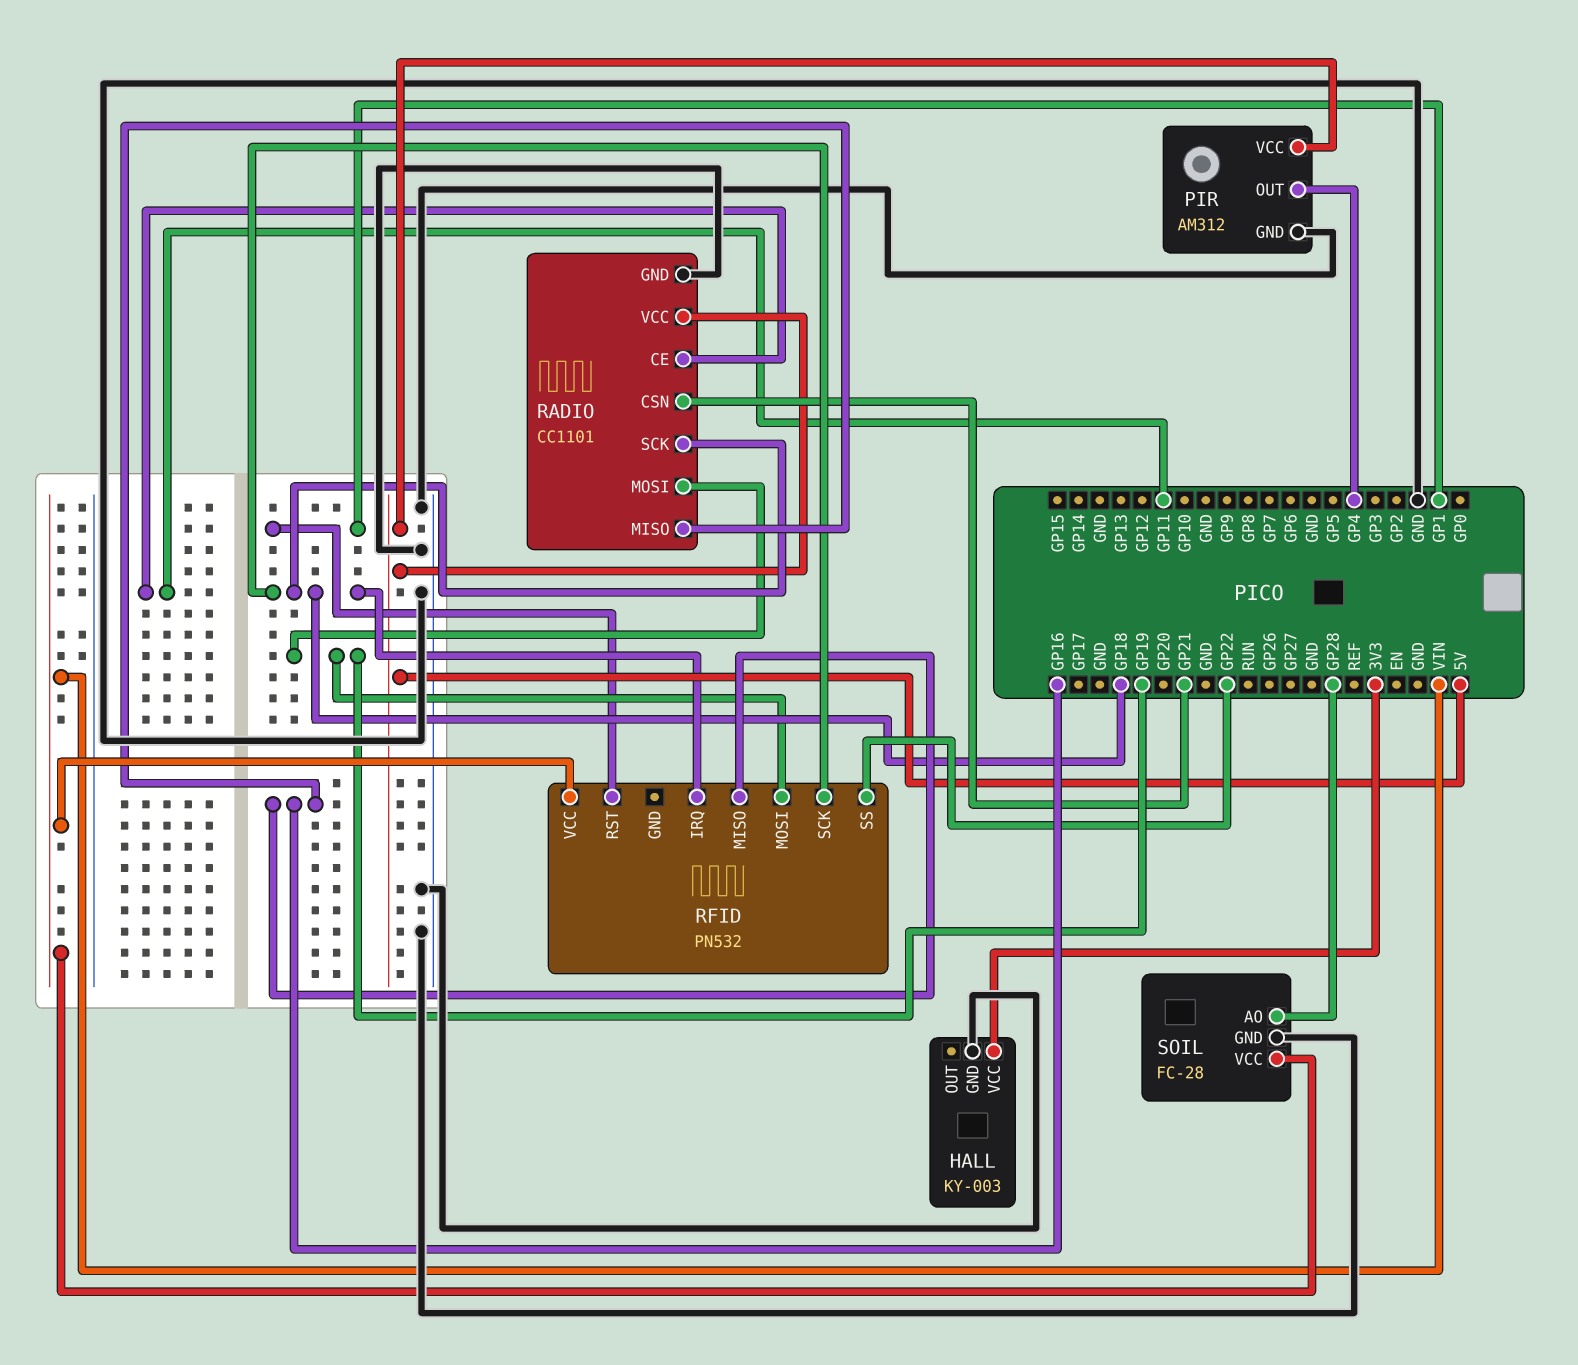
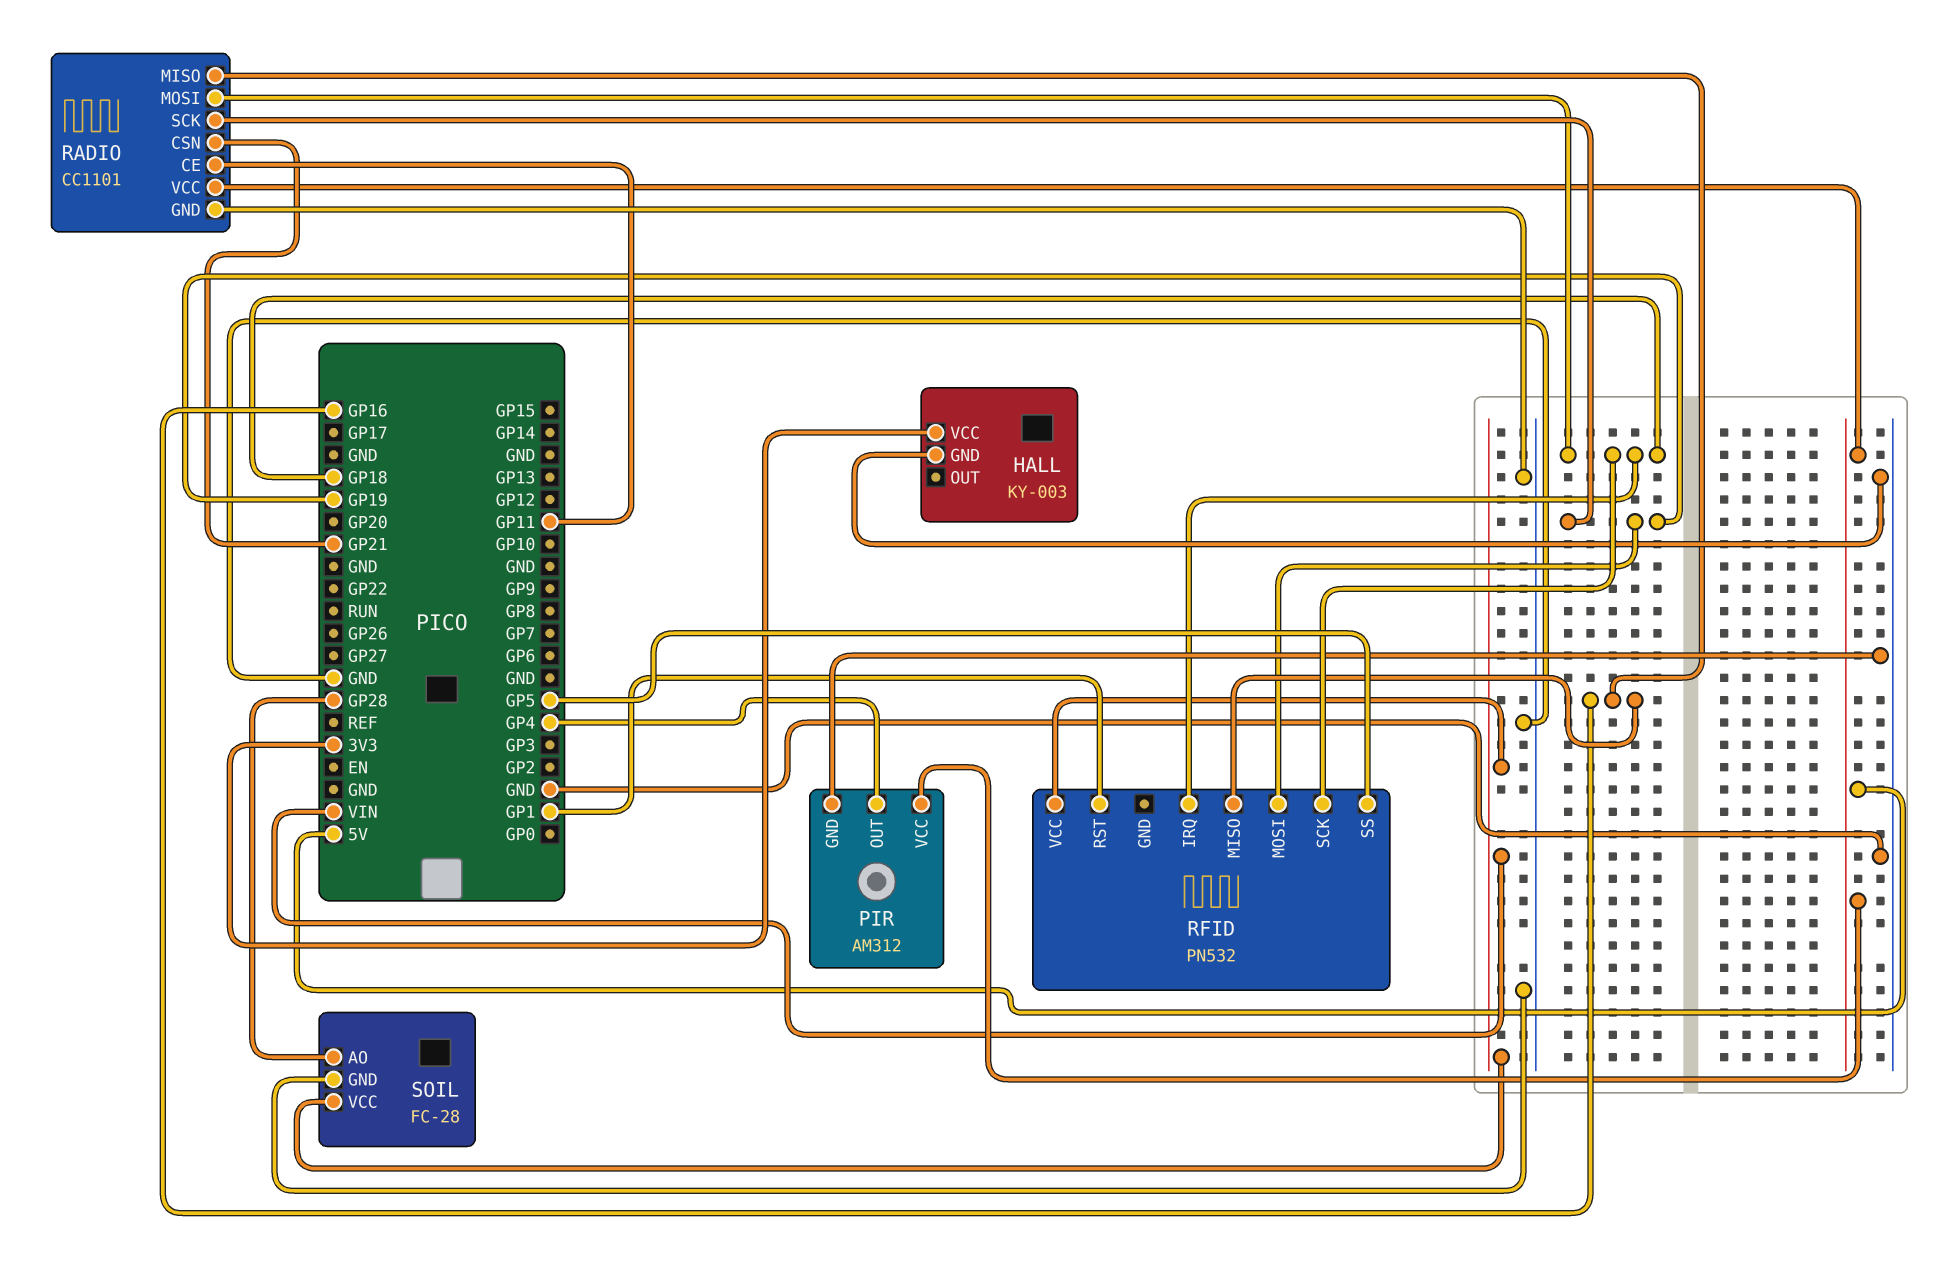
RADIO pin MOSI: GP19 -> GP18
RADIO pin SCK: GP18 -> GP19
RFID pin SS: GP22 -> GP5

